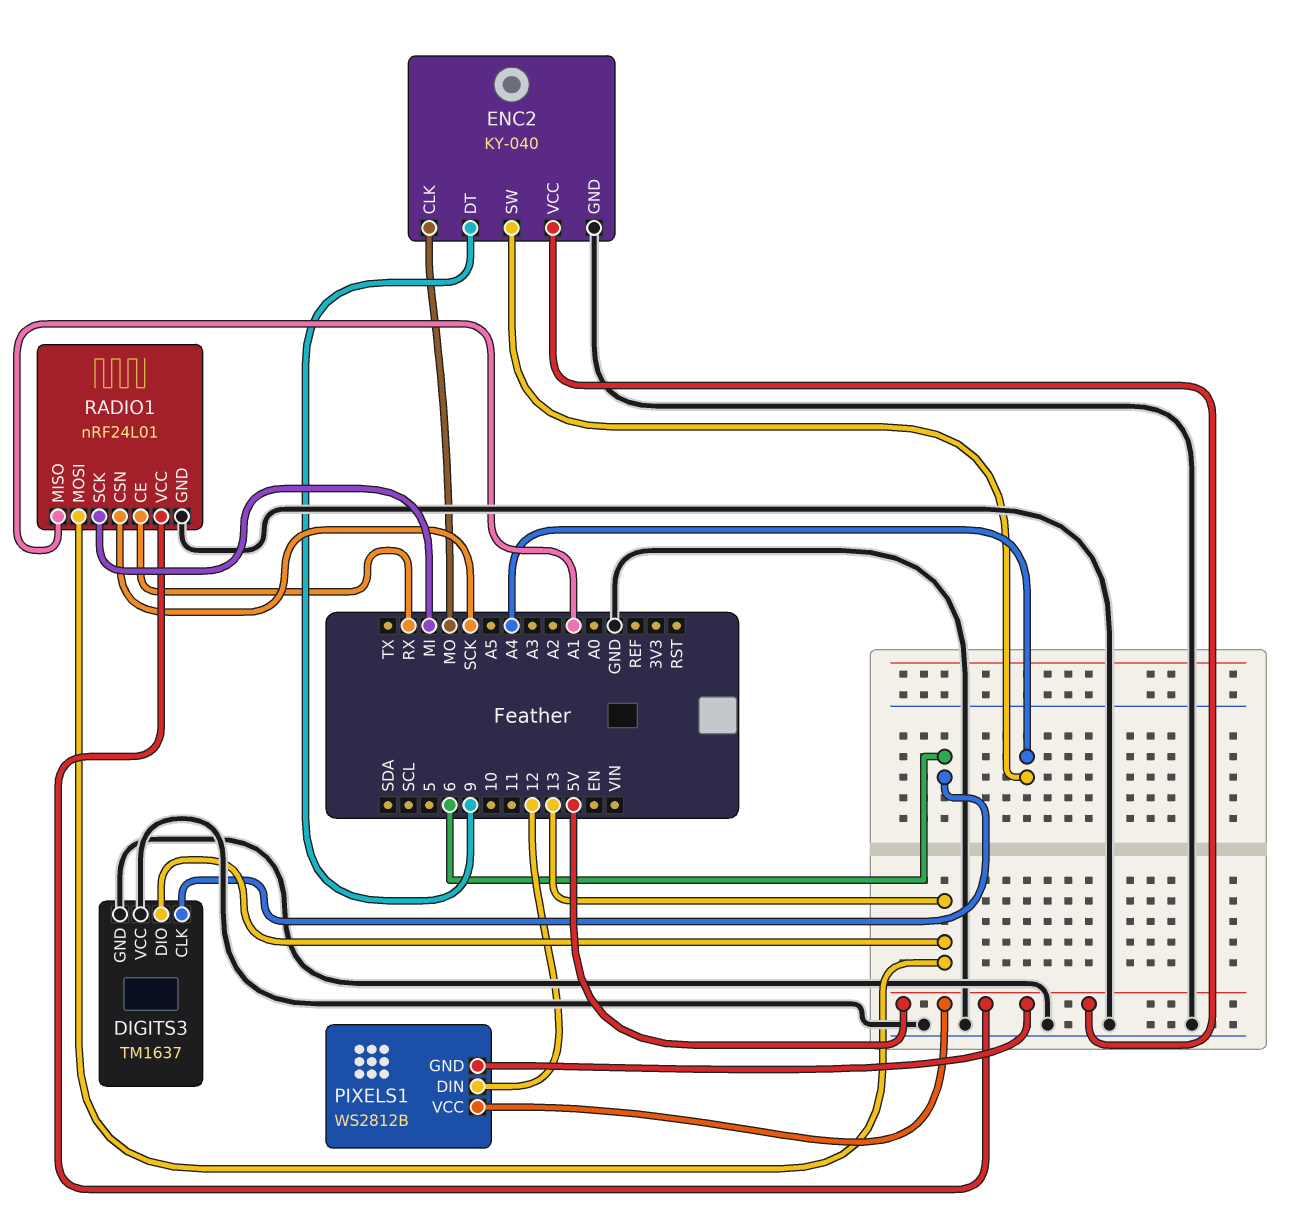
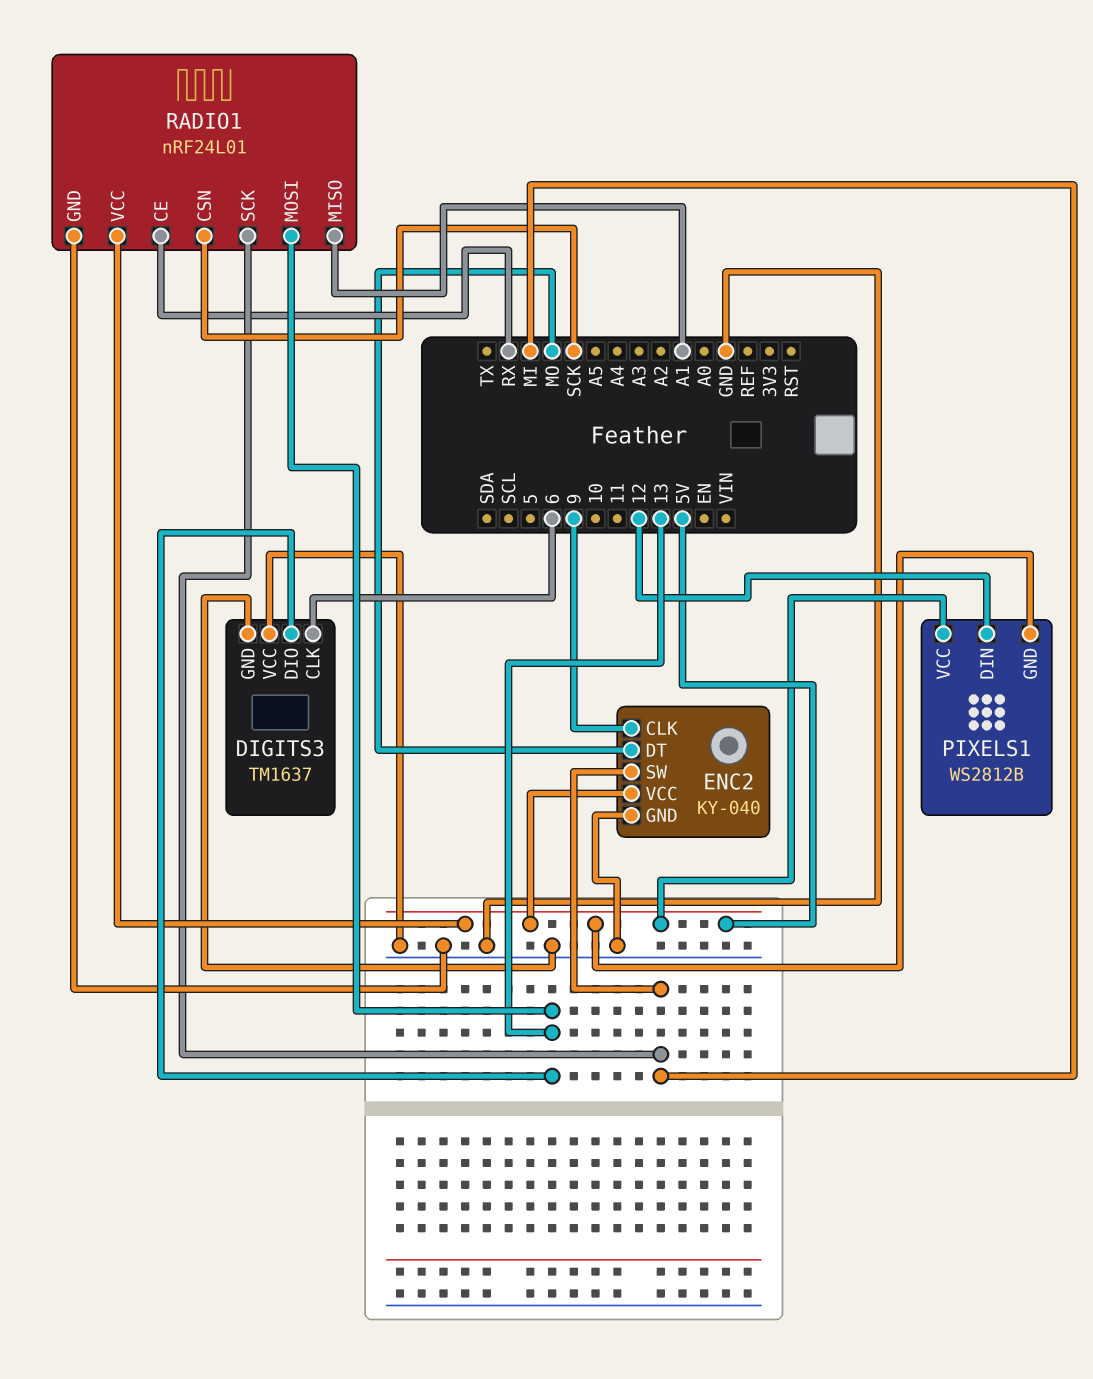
ENC2 pin CLK: MO -> 9
ENC2 pin DT: 9 -> MO
ENC2 pin SW: A4 -> MI

